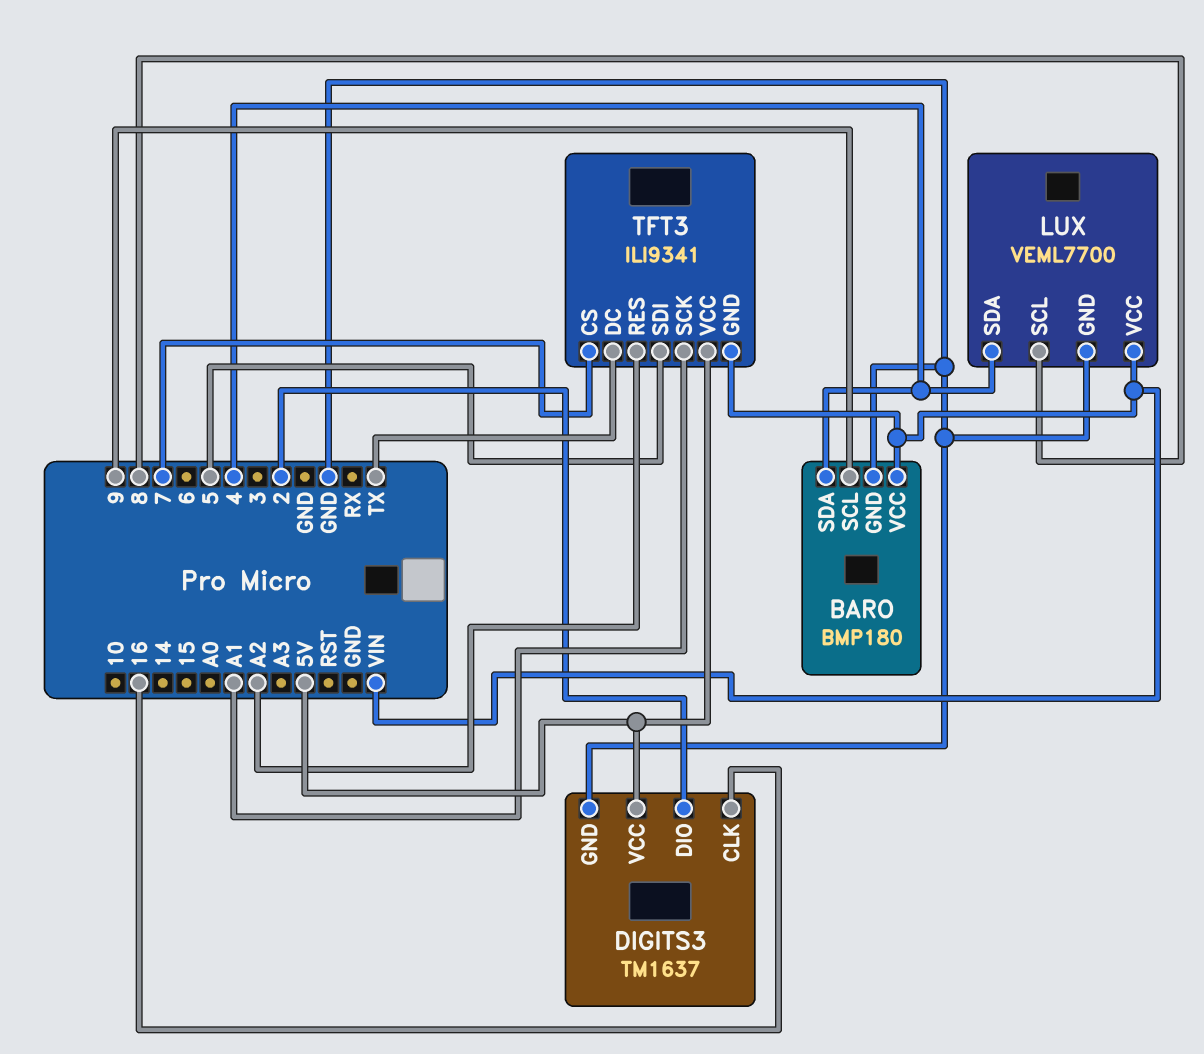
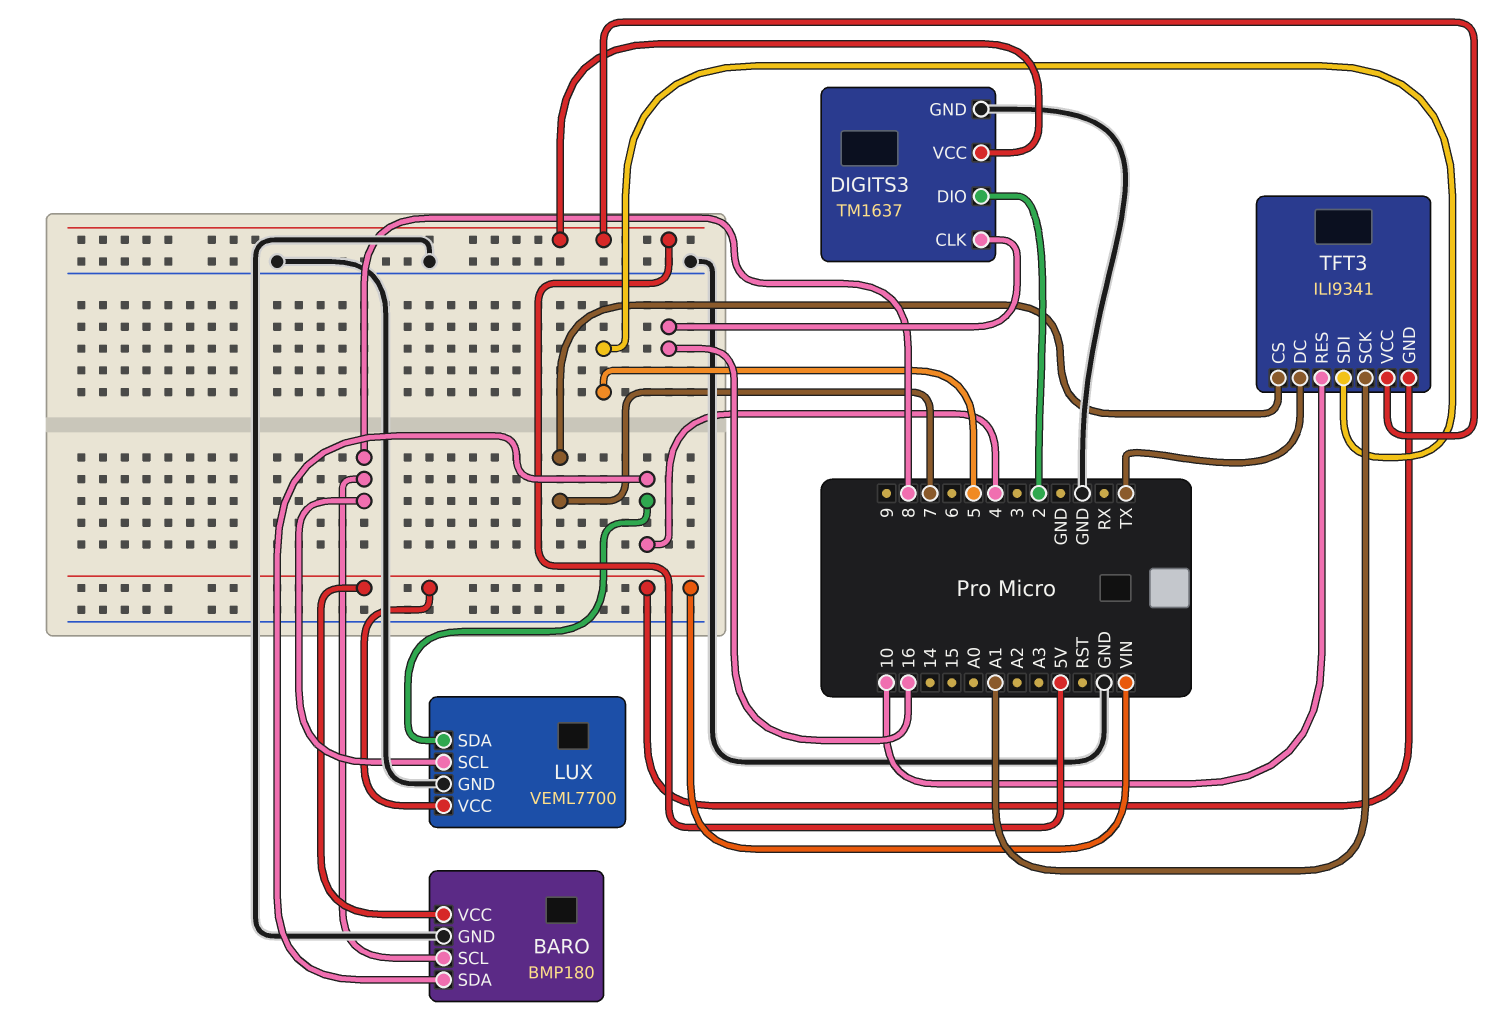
BARO pin SCL: 9 -> 8
TFT3 pin RES: A2 -> 10

